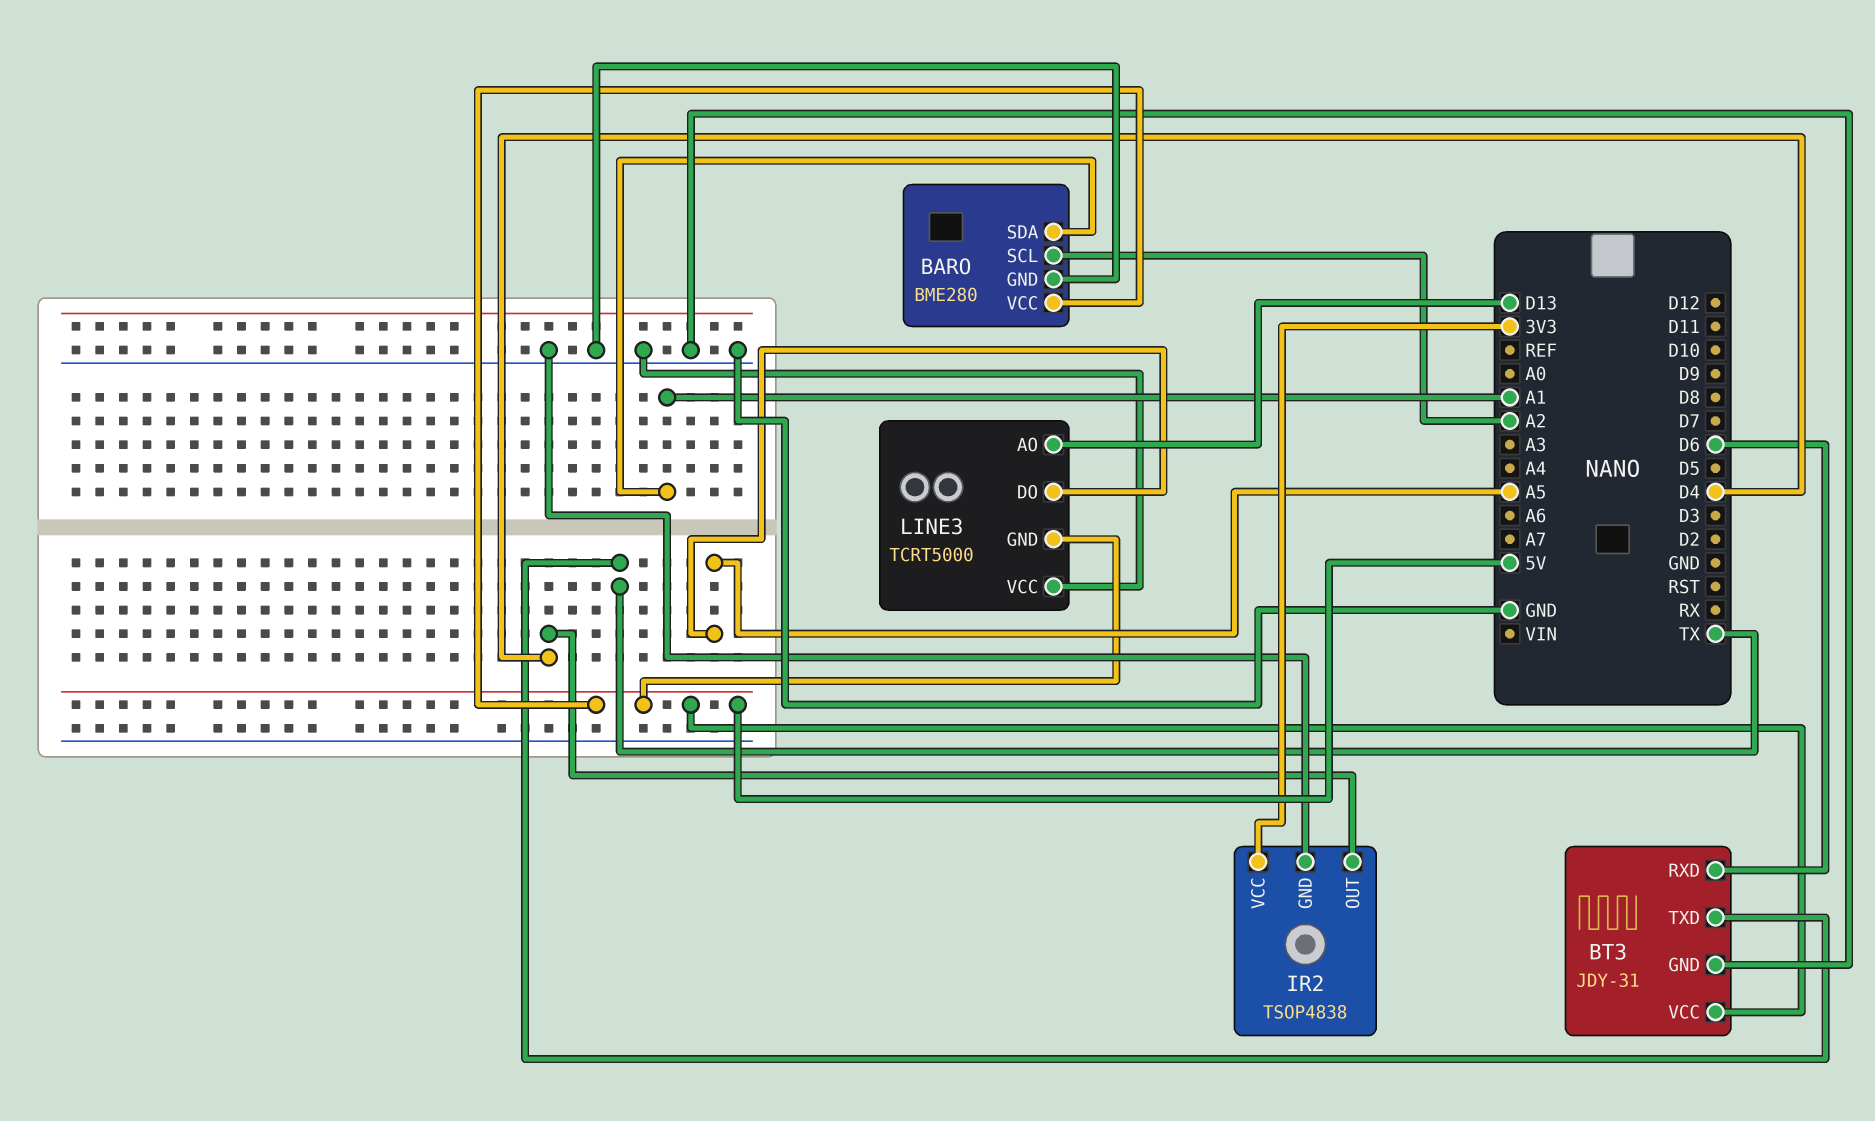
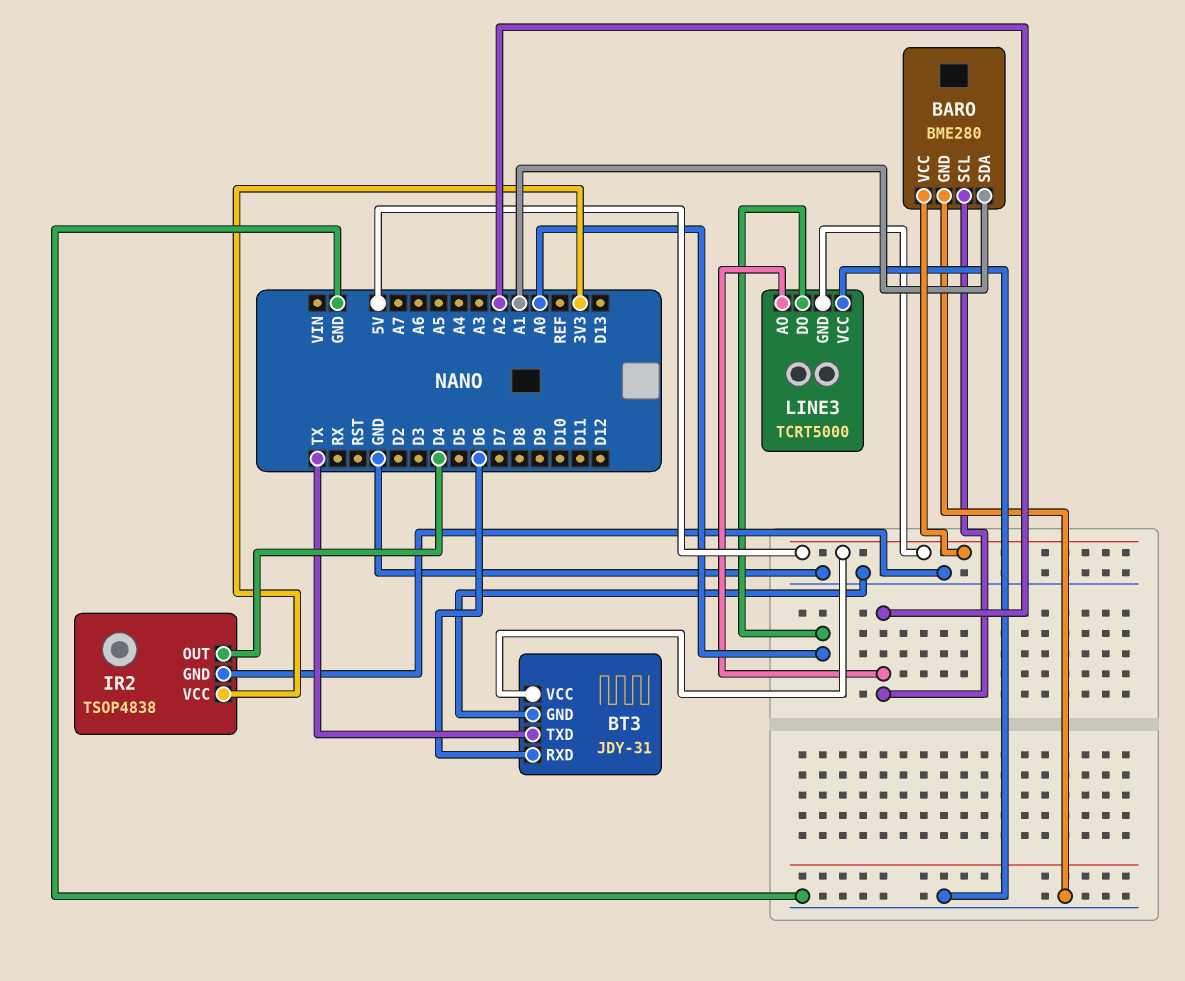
LINE3 pin AO: D13 -> A2
LINE3 pin DO: A5 -> A0

